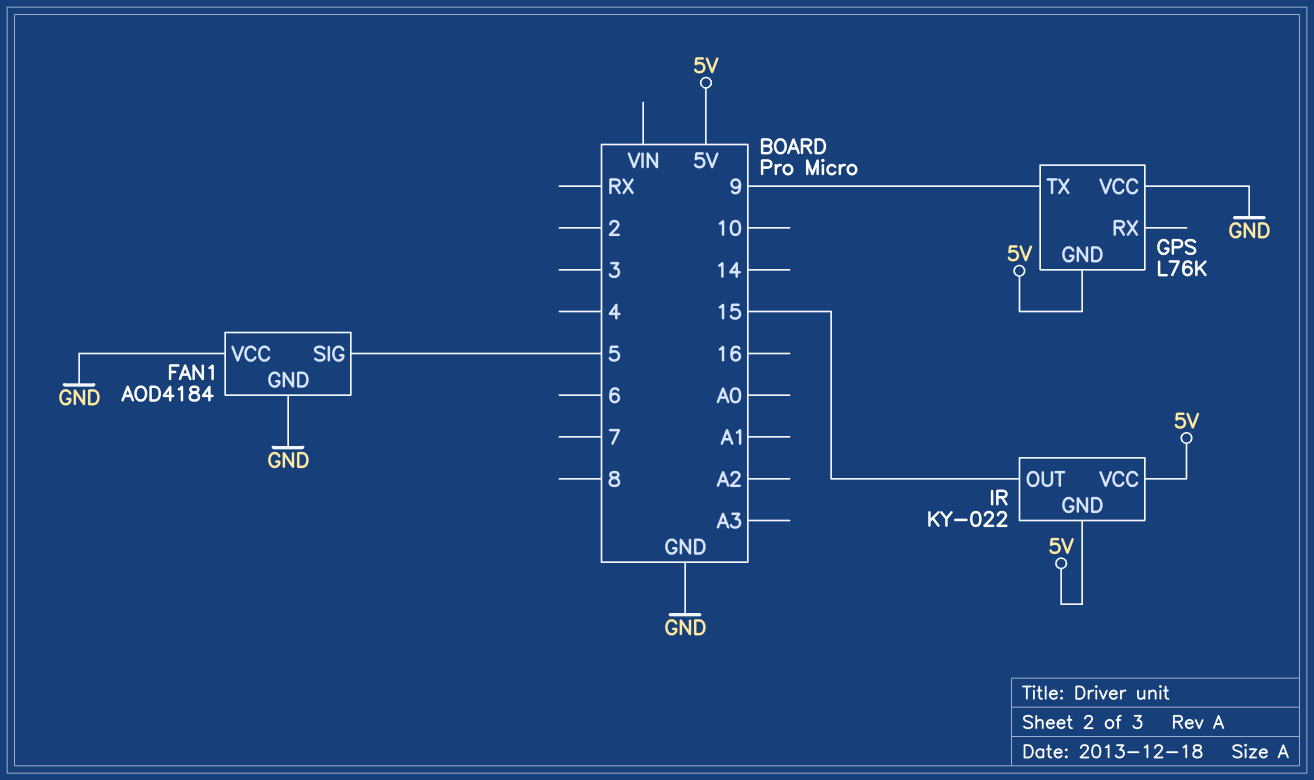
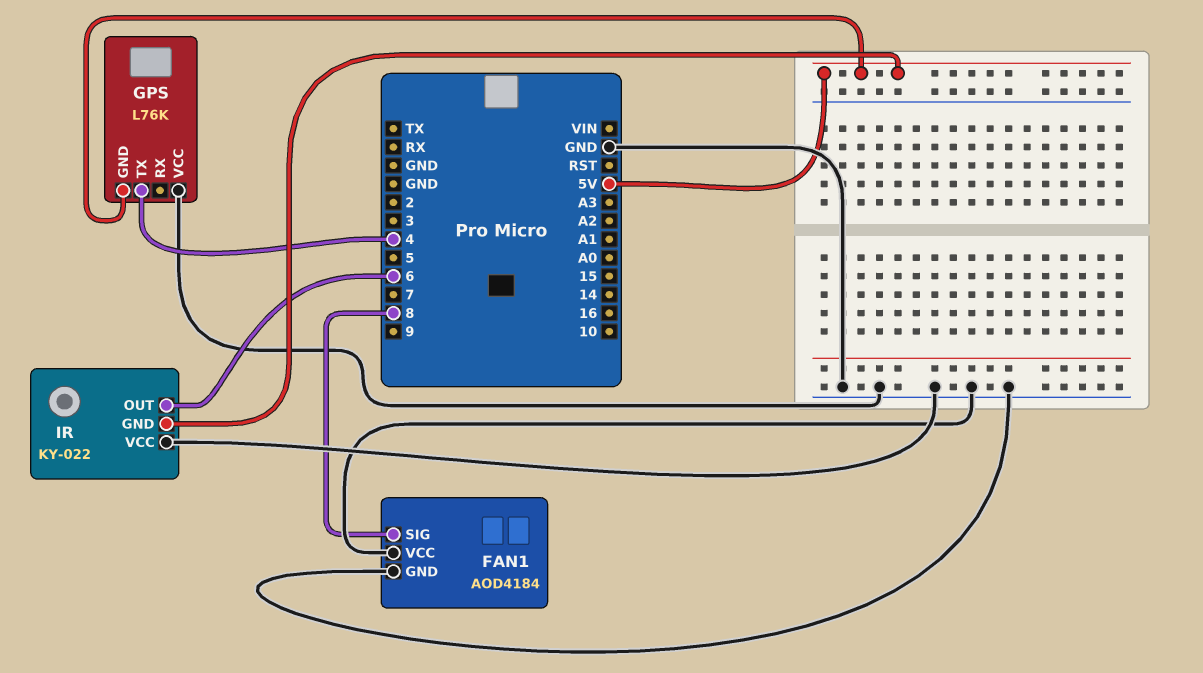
FAN1 pin SIG: 5 -> 8
GPS pin TX: 9 -> 4
IR pin OUT: 15 -> 6
IR pin VCC: 5V -> GND

